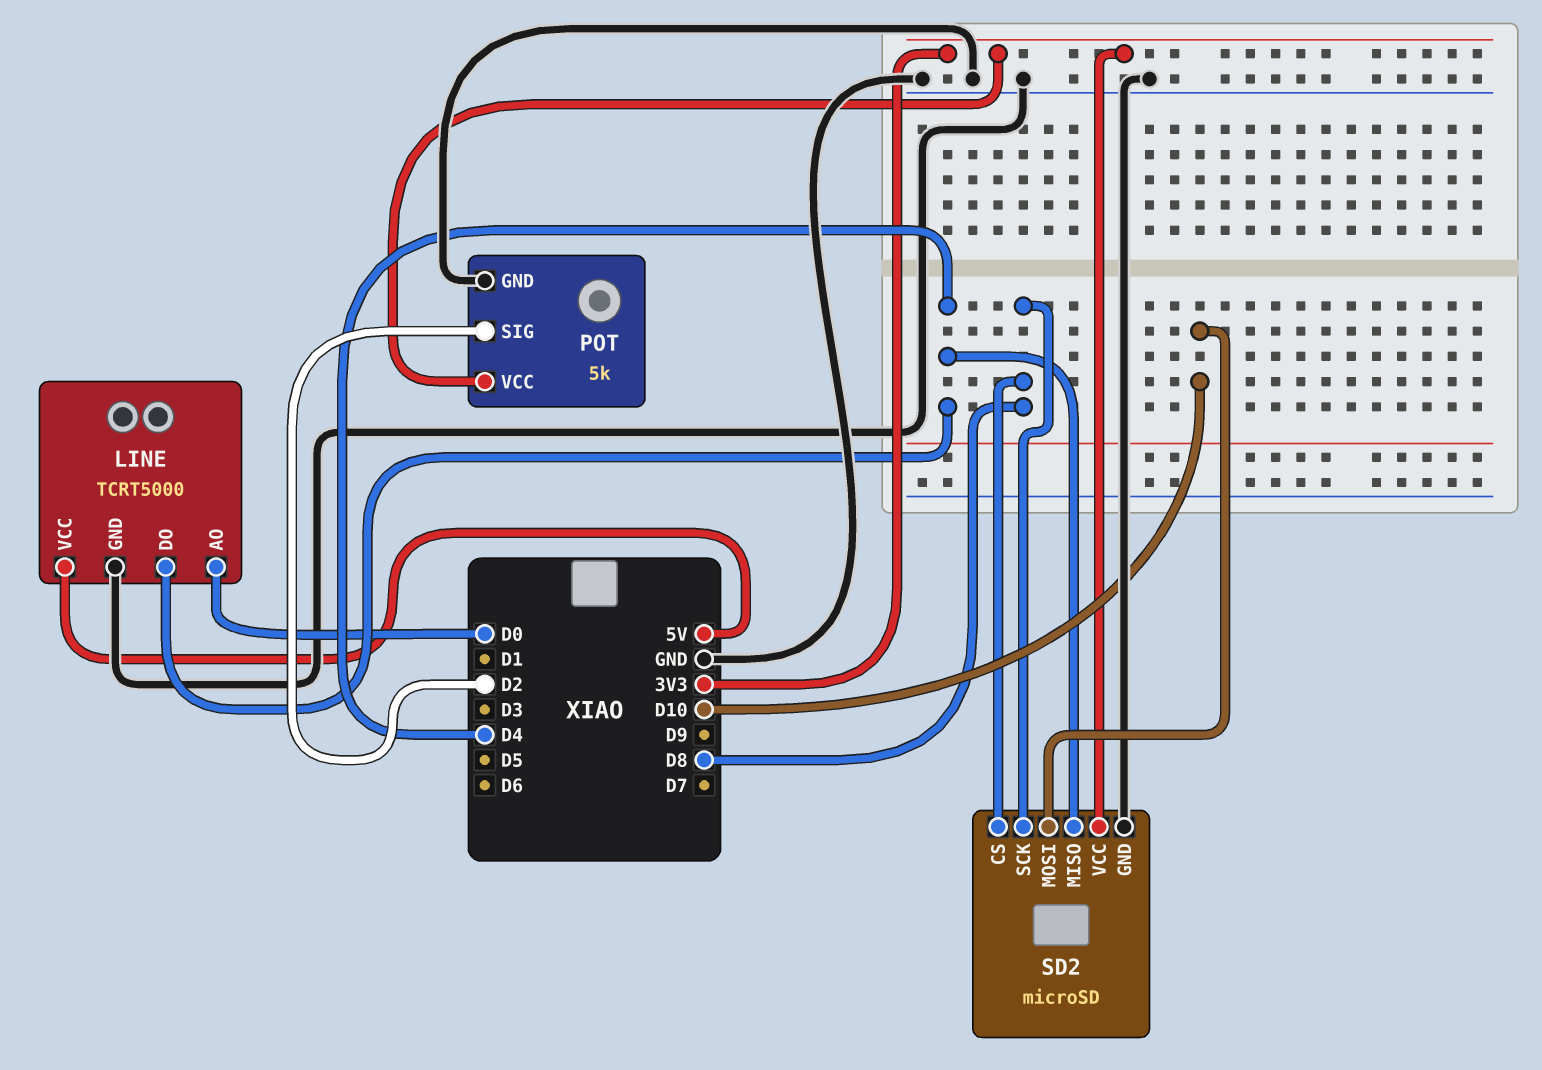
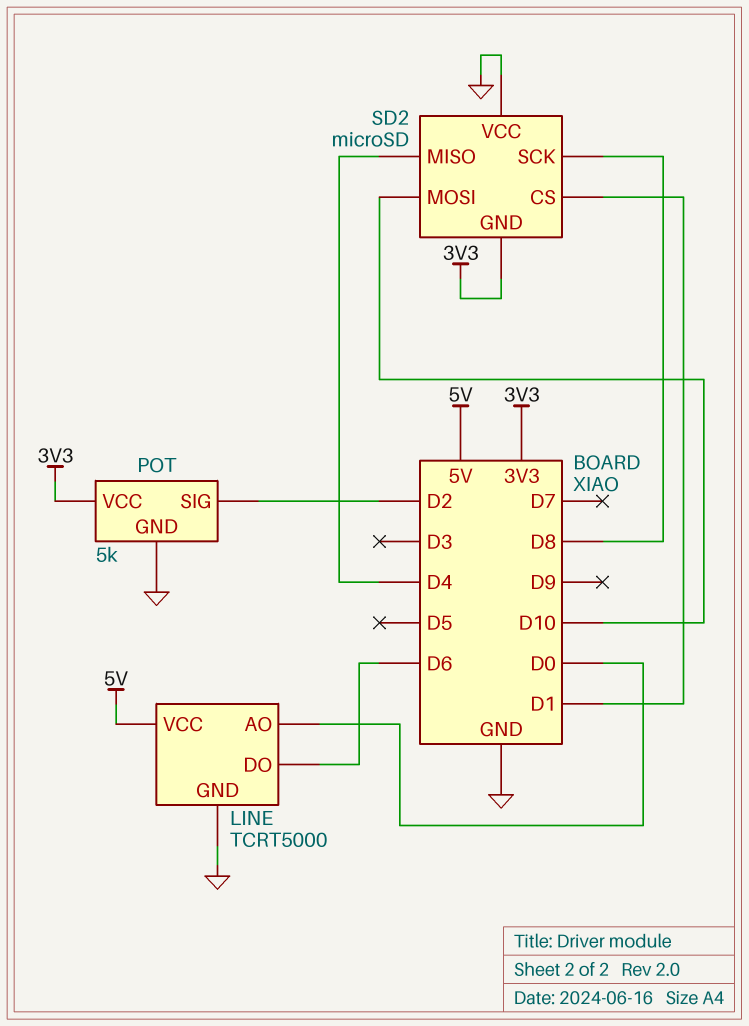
LINE pin DO: D4 -> D6
SD2 pin CS: D8 -> D1
SD2 pin GND: GND -> 3V3
SD2 pin VCC: 3V3 -> GND

